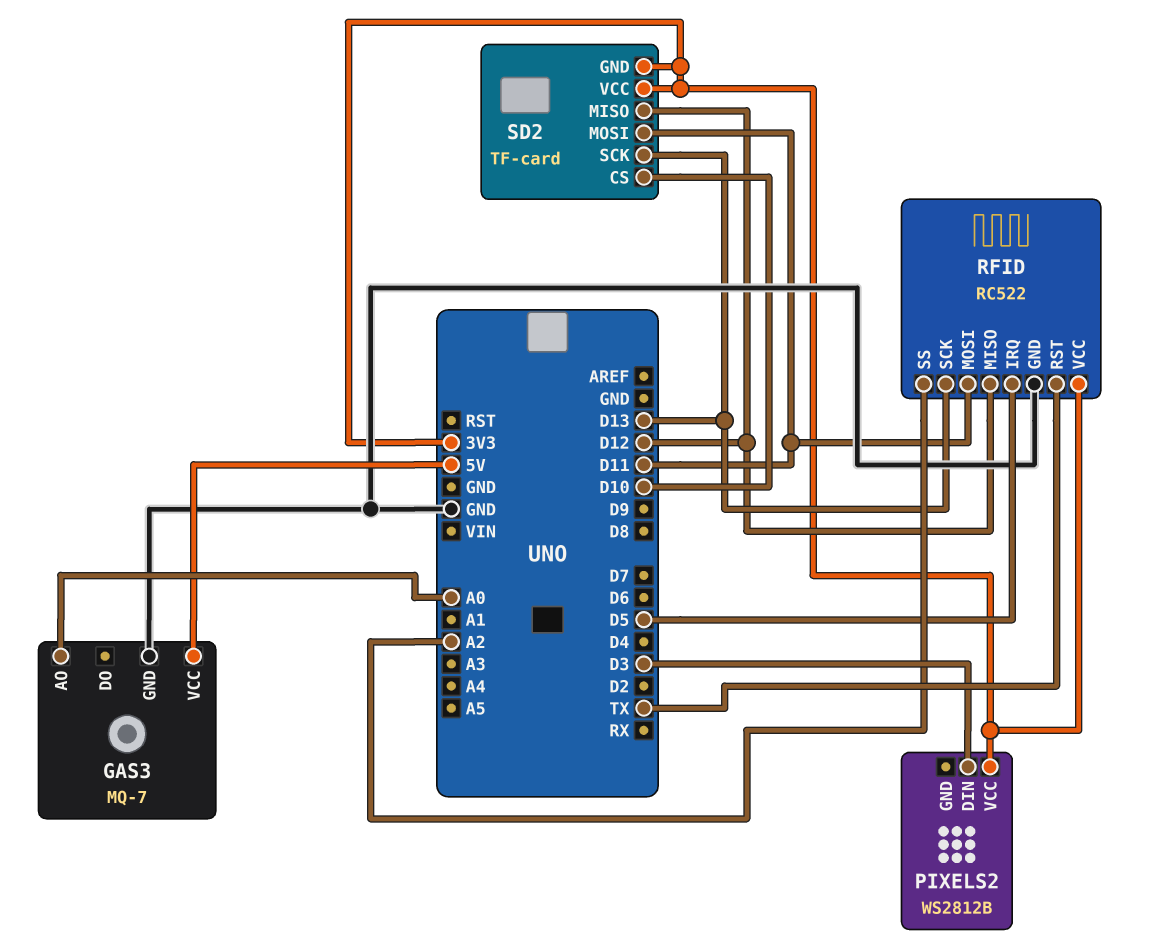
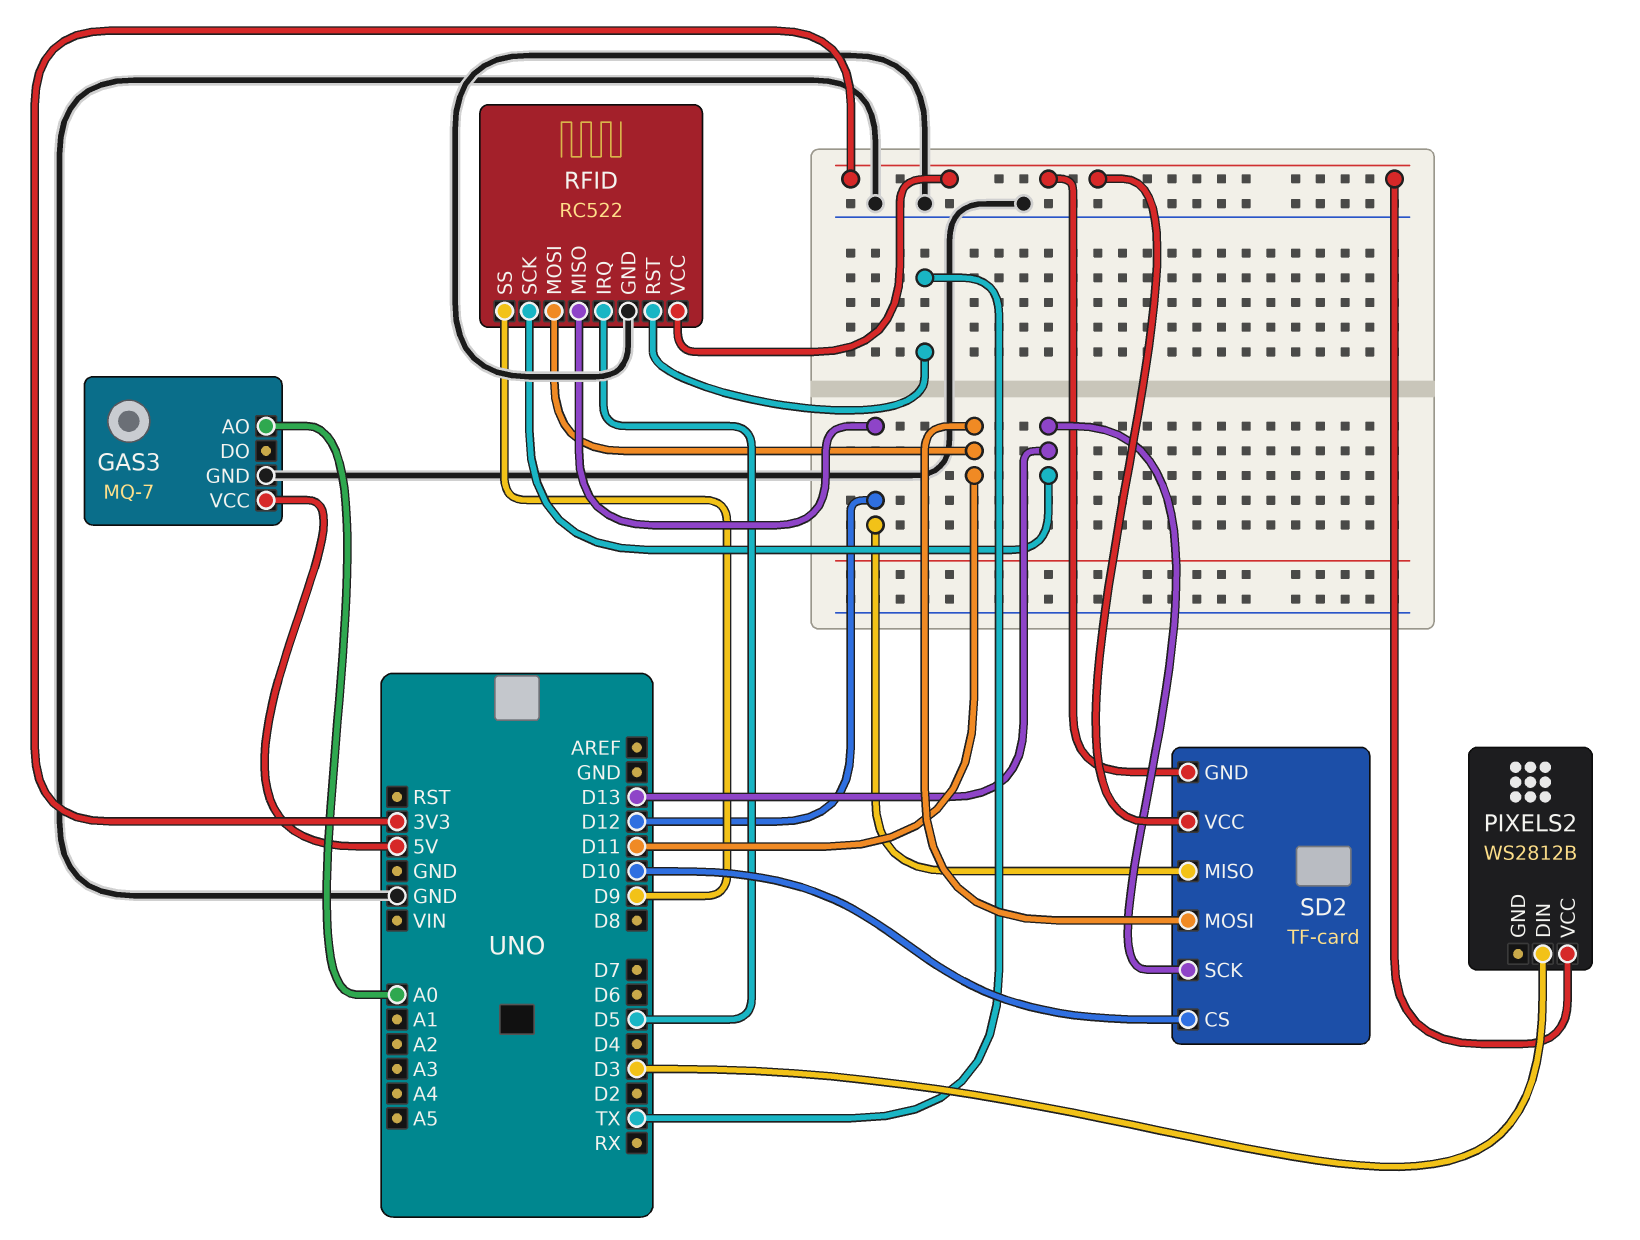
RFID pin SS: A2 -> D9

